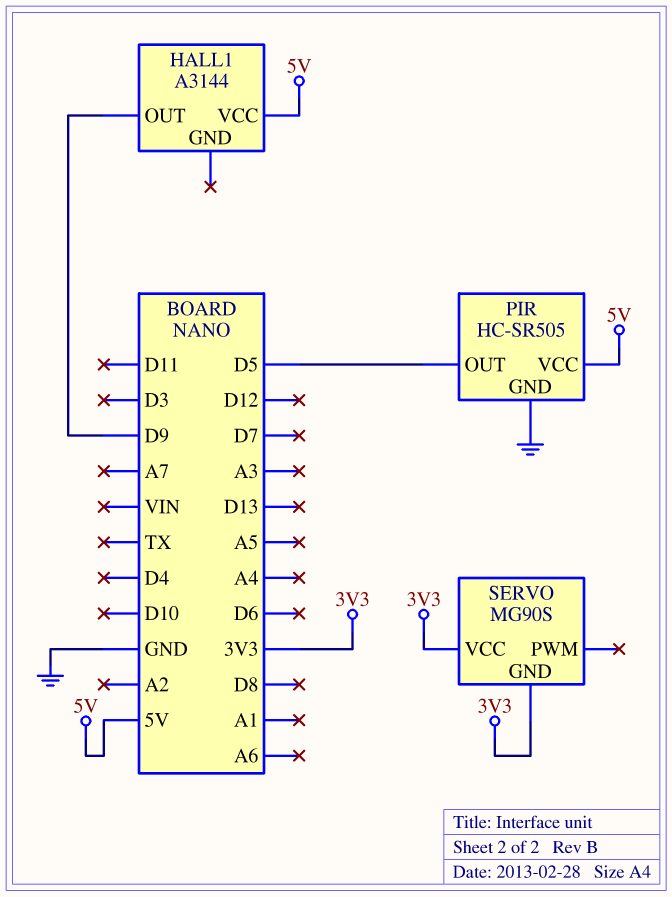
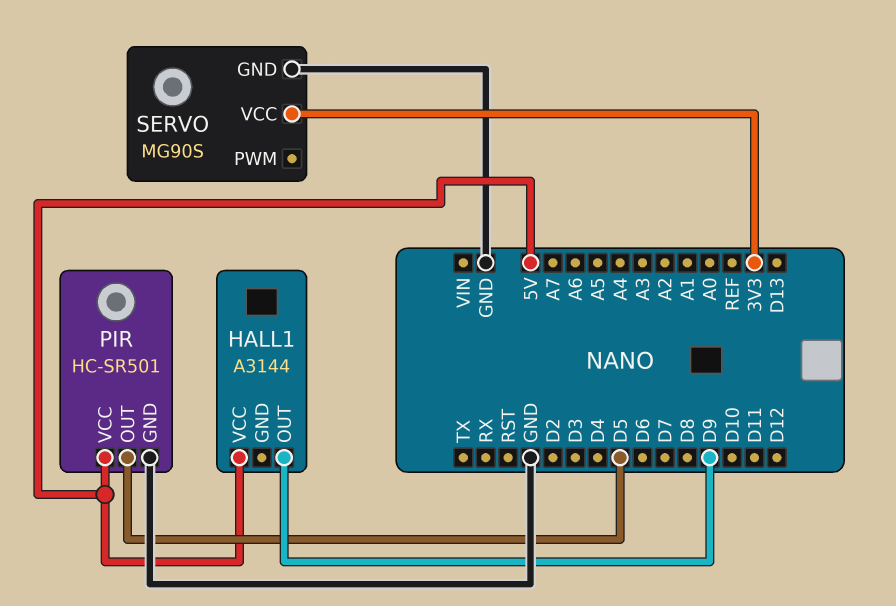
PIR: HC-SR505 -> HC-SR501
SERVO pin GND: 3V3 -> GND

